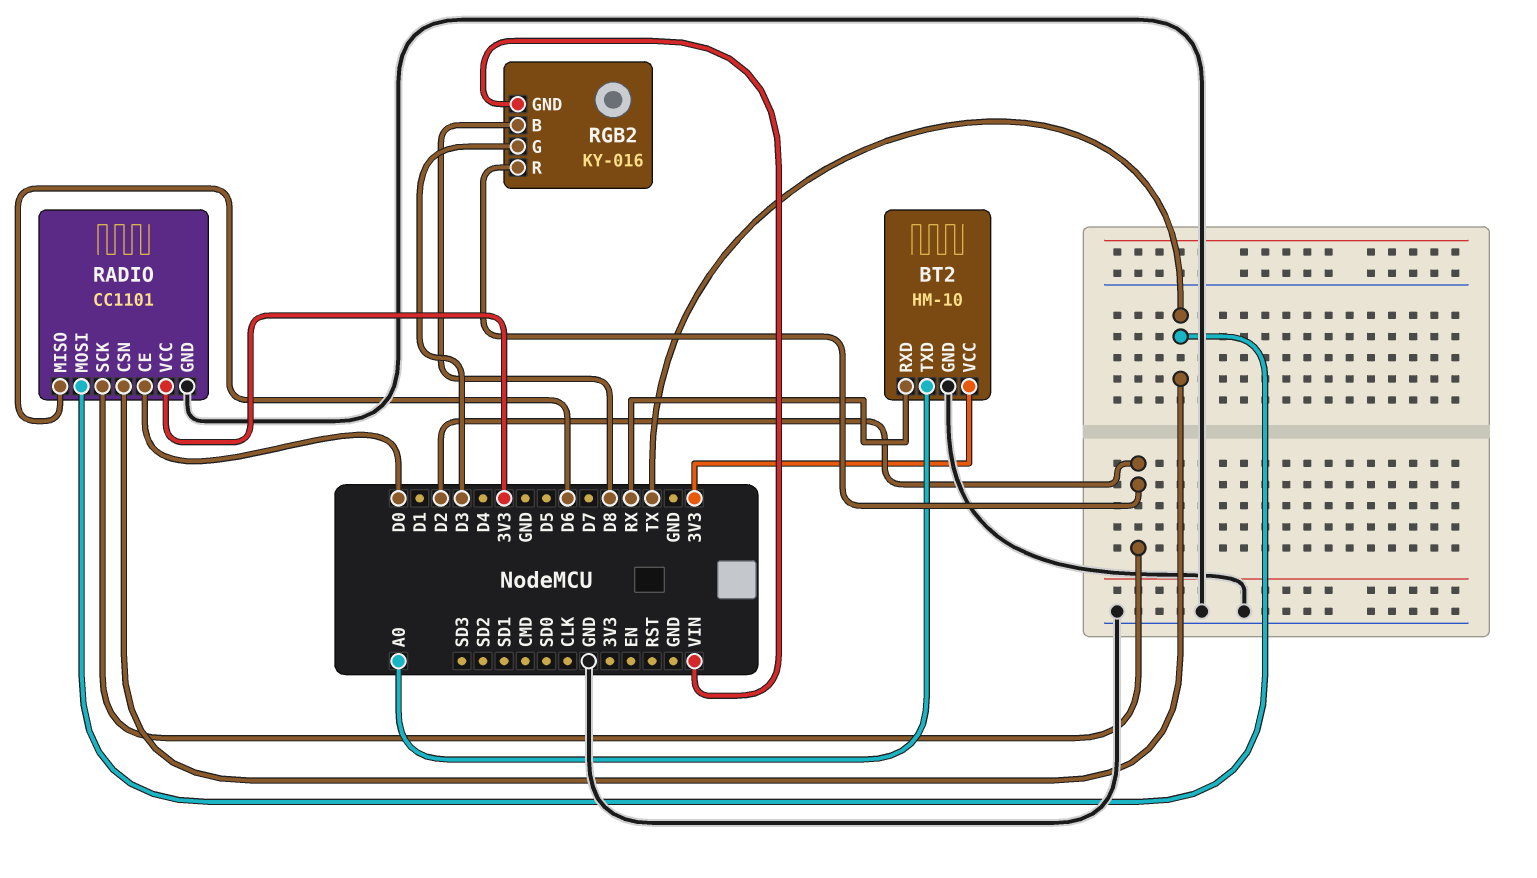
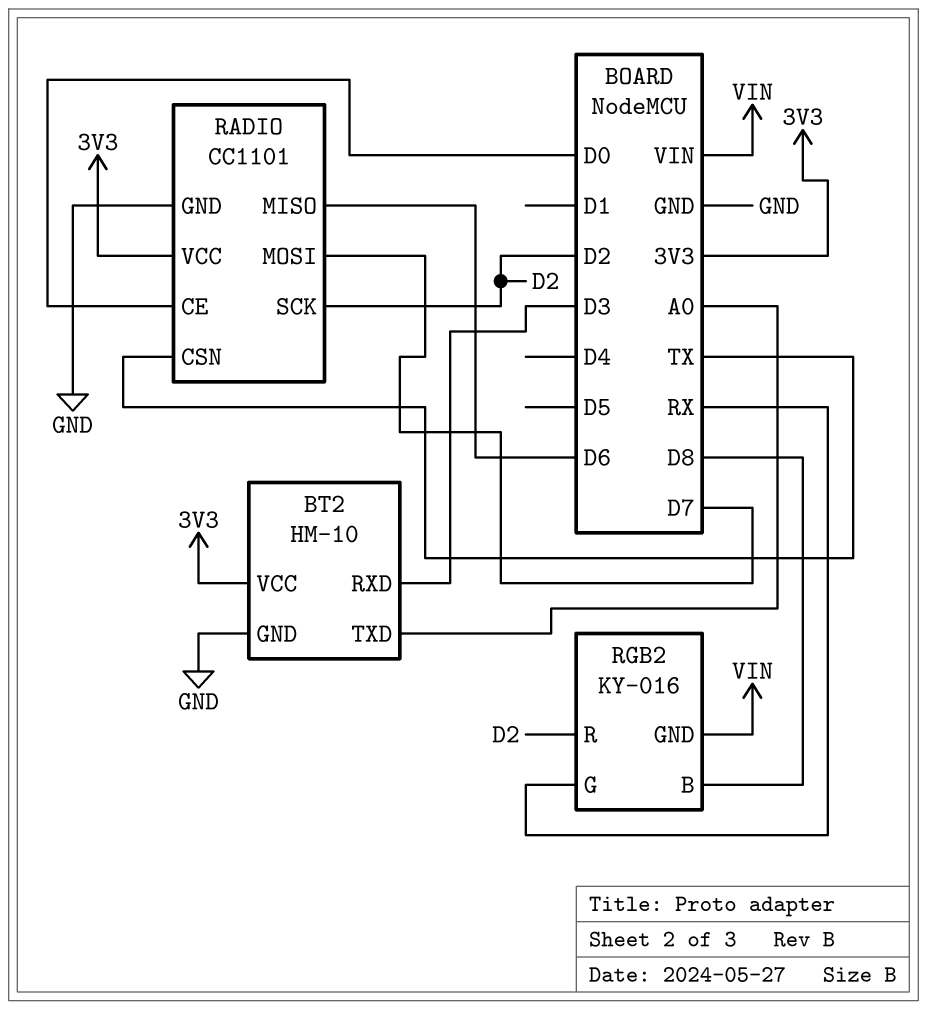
BT2 pin RXD: RX -> D3
RADIO pin MOSI: TX -> D7
RGB2 pin G: D3 -> RX

